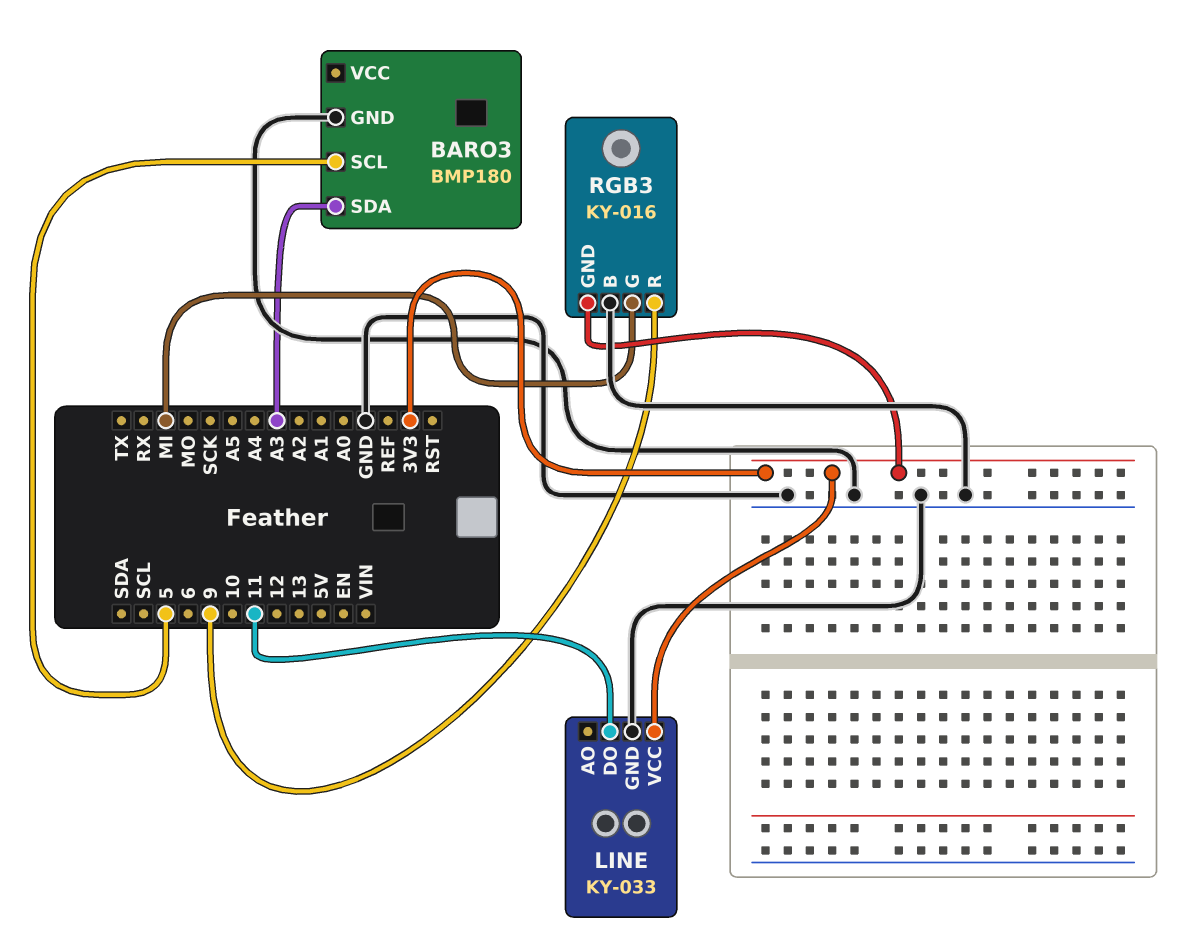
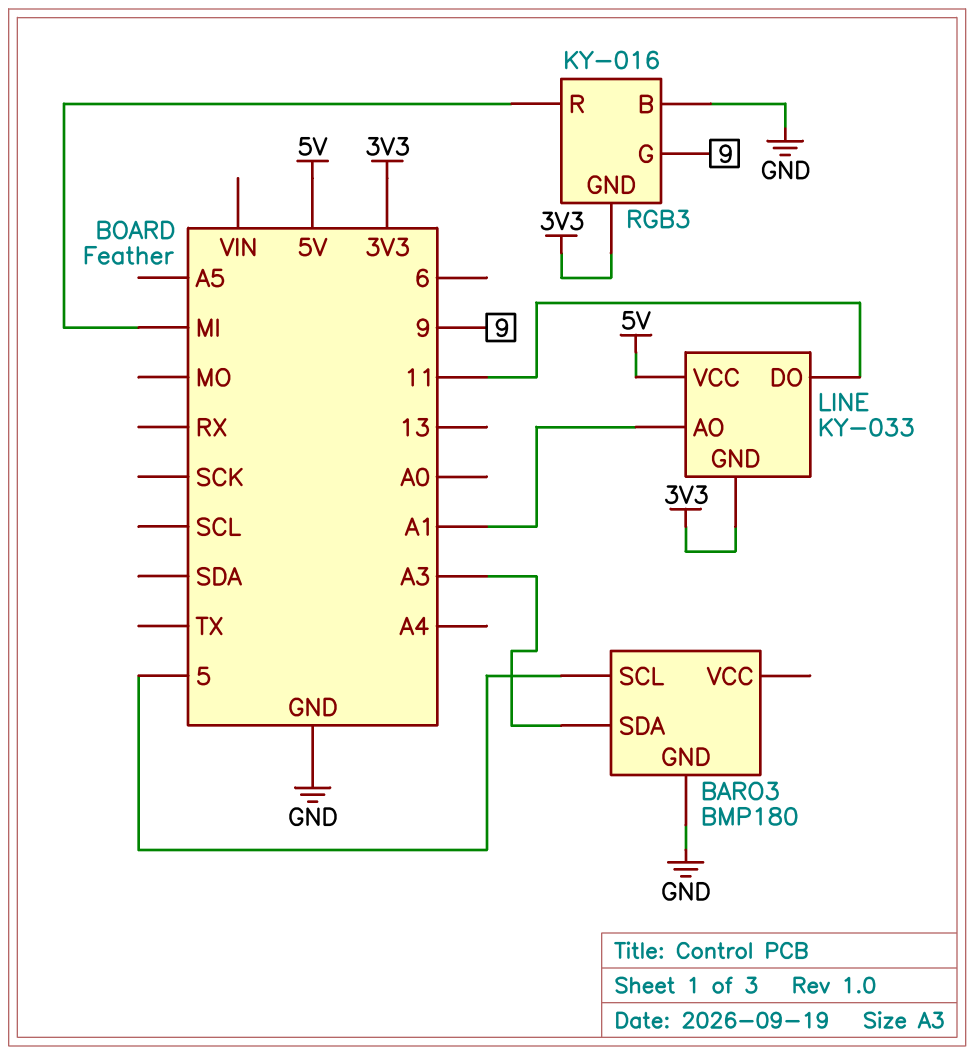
LINE pin AO: none -> A1
LINE pin GND: GND -> 3V3
LINE pin VCC: 3V3 -> 5V
RGB3 pin G: MI -> 9
RGB3 pin R: 9 -> MI

